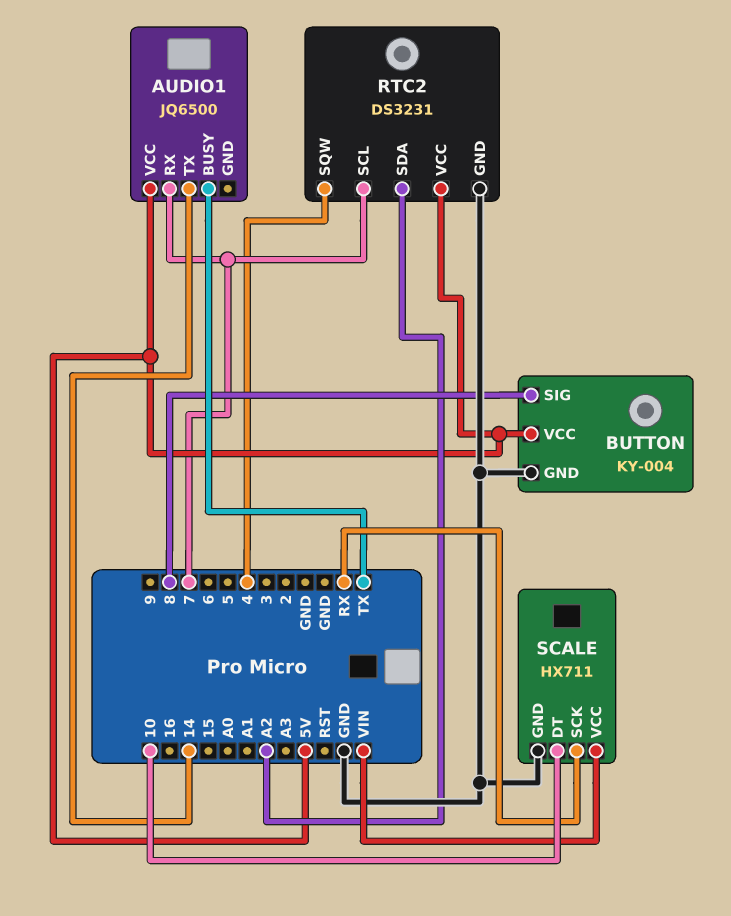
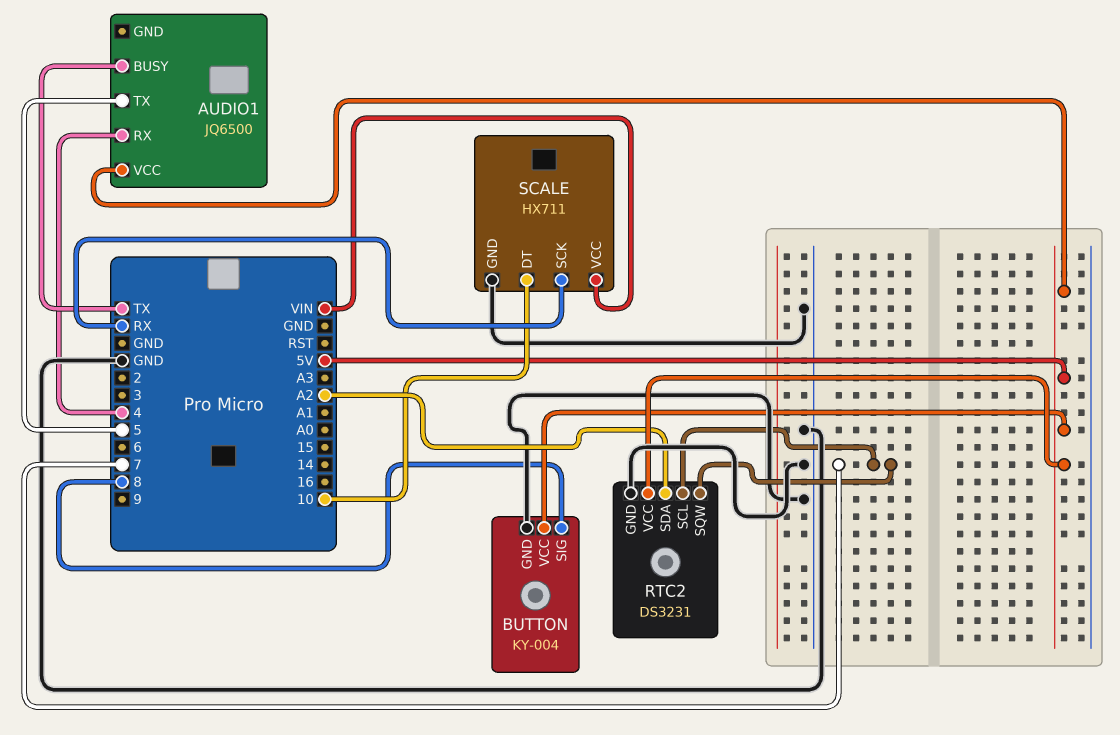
AUDIO1 pin RX: 7 -> 4
AUDIO1 pin TX: 14 -> 5
RTC2 pin SQW: 4 -> 7

